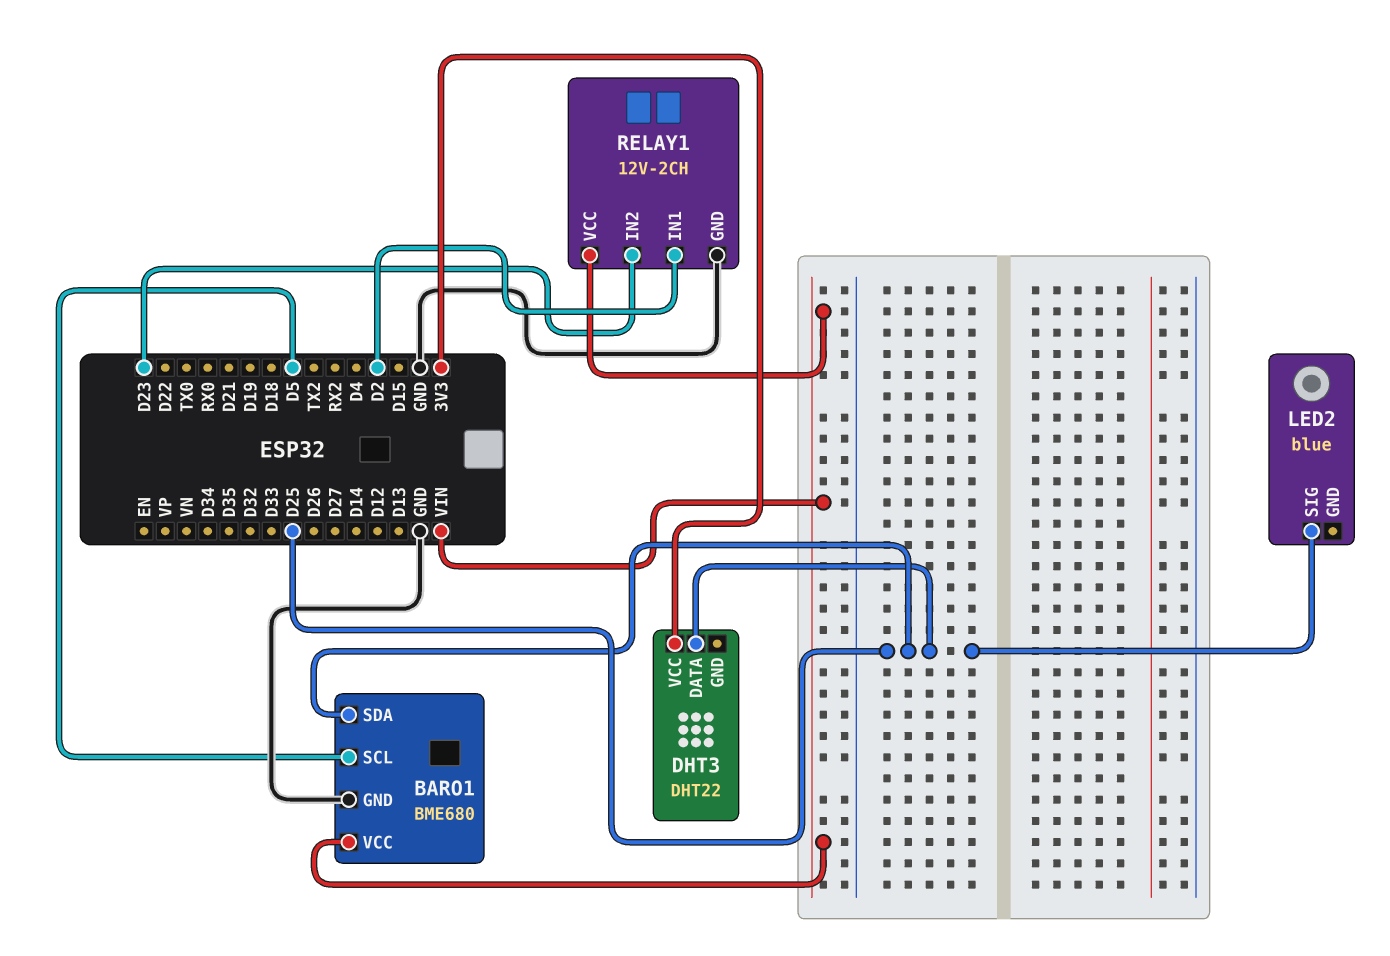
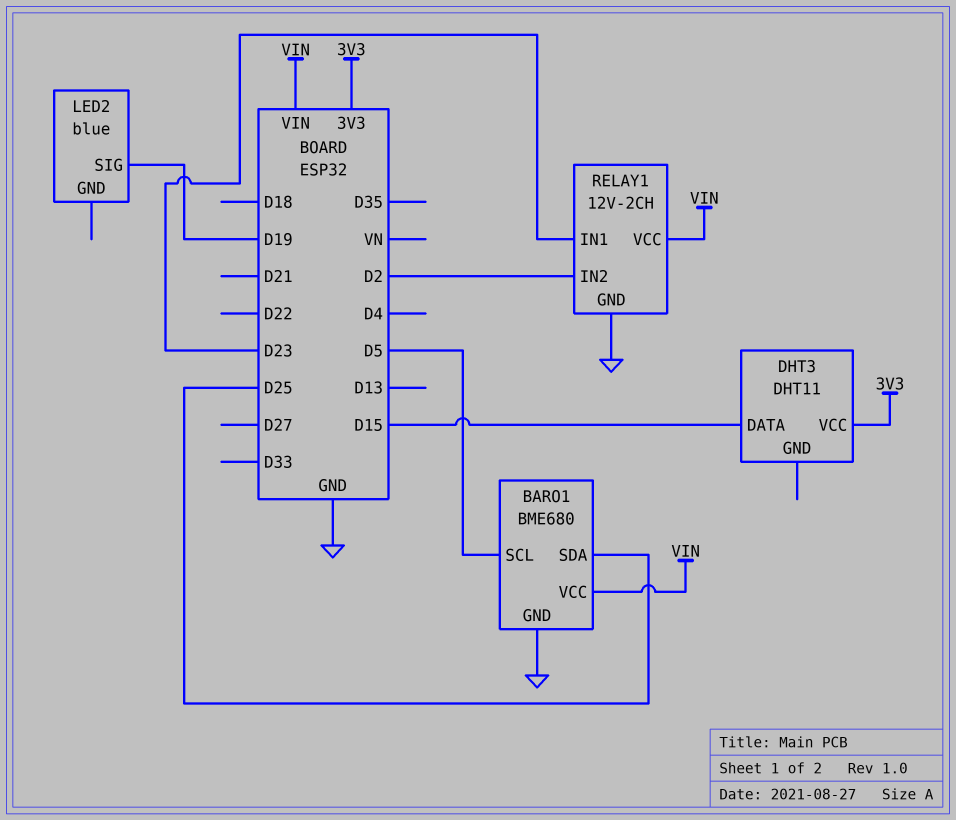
DHT3: DHT22 -> DHT11
DHT3 pin DATA: D25 -> D15
LED2 pin SIG: D25 -> D19
RELAY1 pin IN1: D2 -> D23
RELAY1 pin IN2: D23 -> D2

